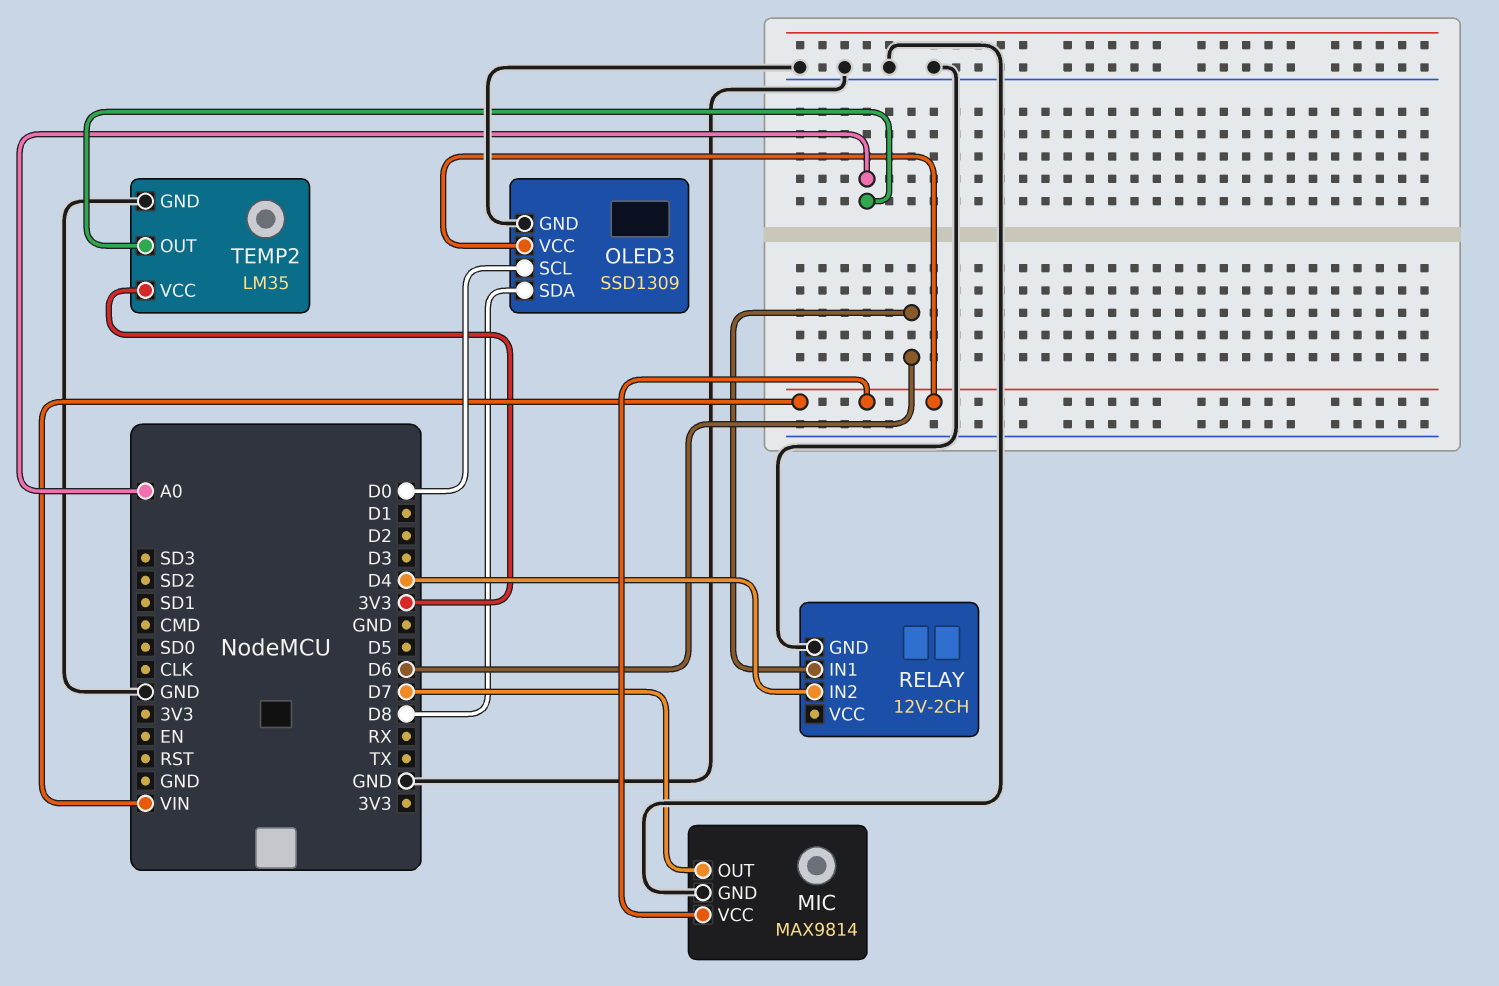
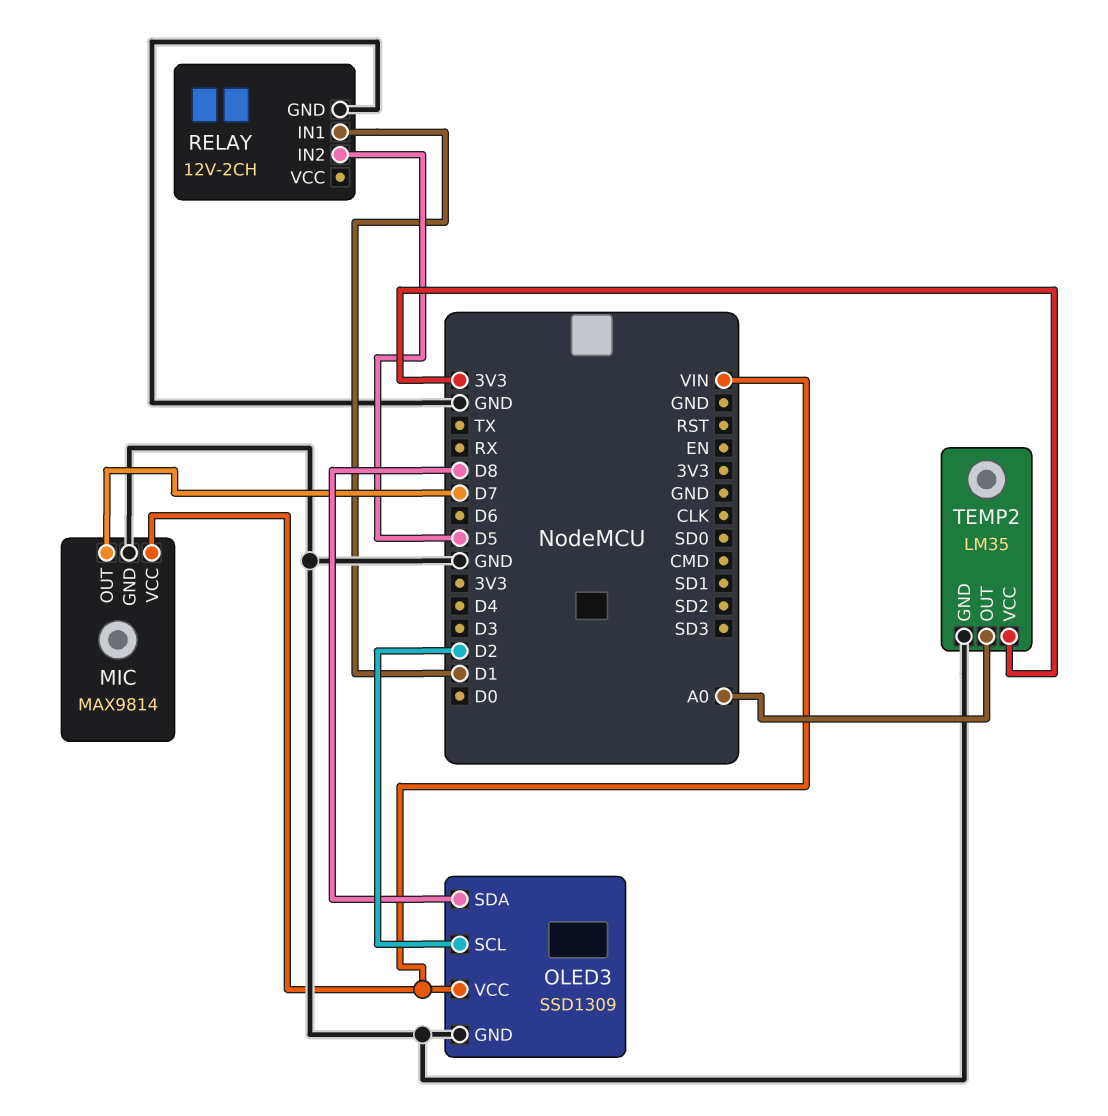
OLED3 pin SCL: D0 -> D2
RELAY pin IN1: D6 -> D1
RELAY pin IN2: D4 -> D5

